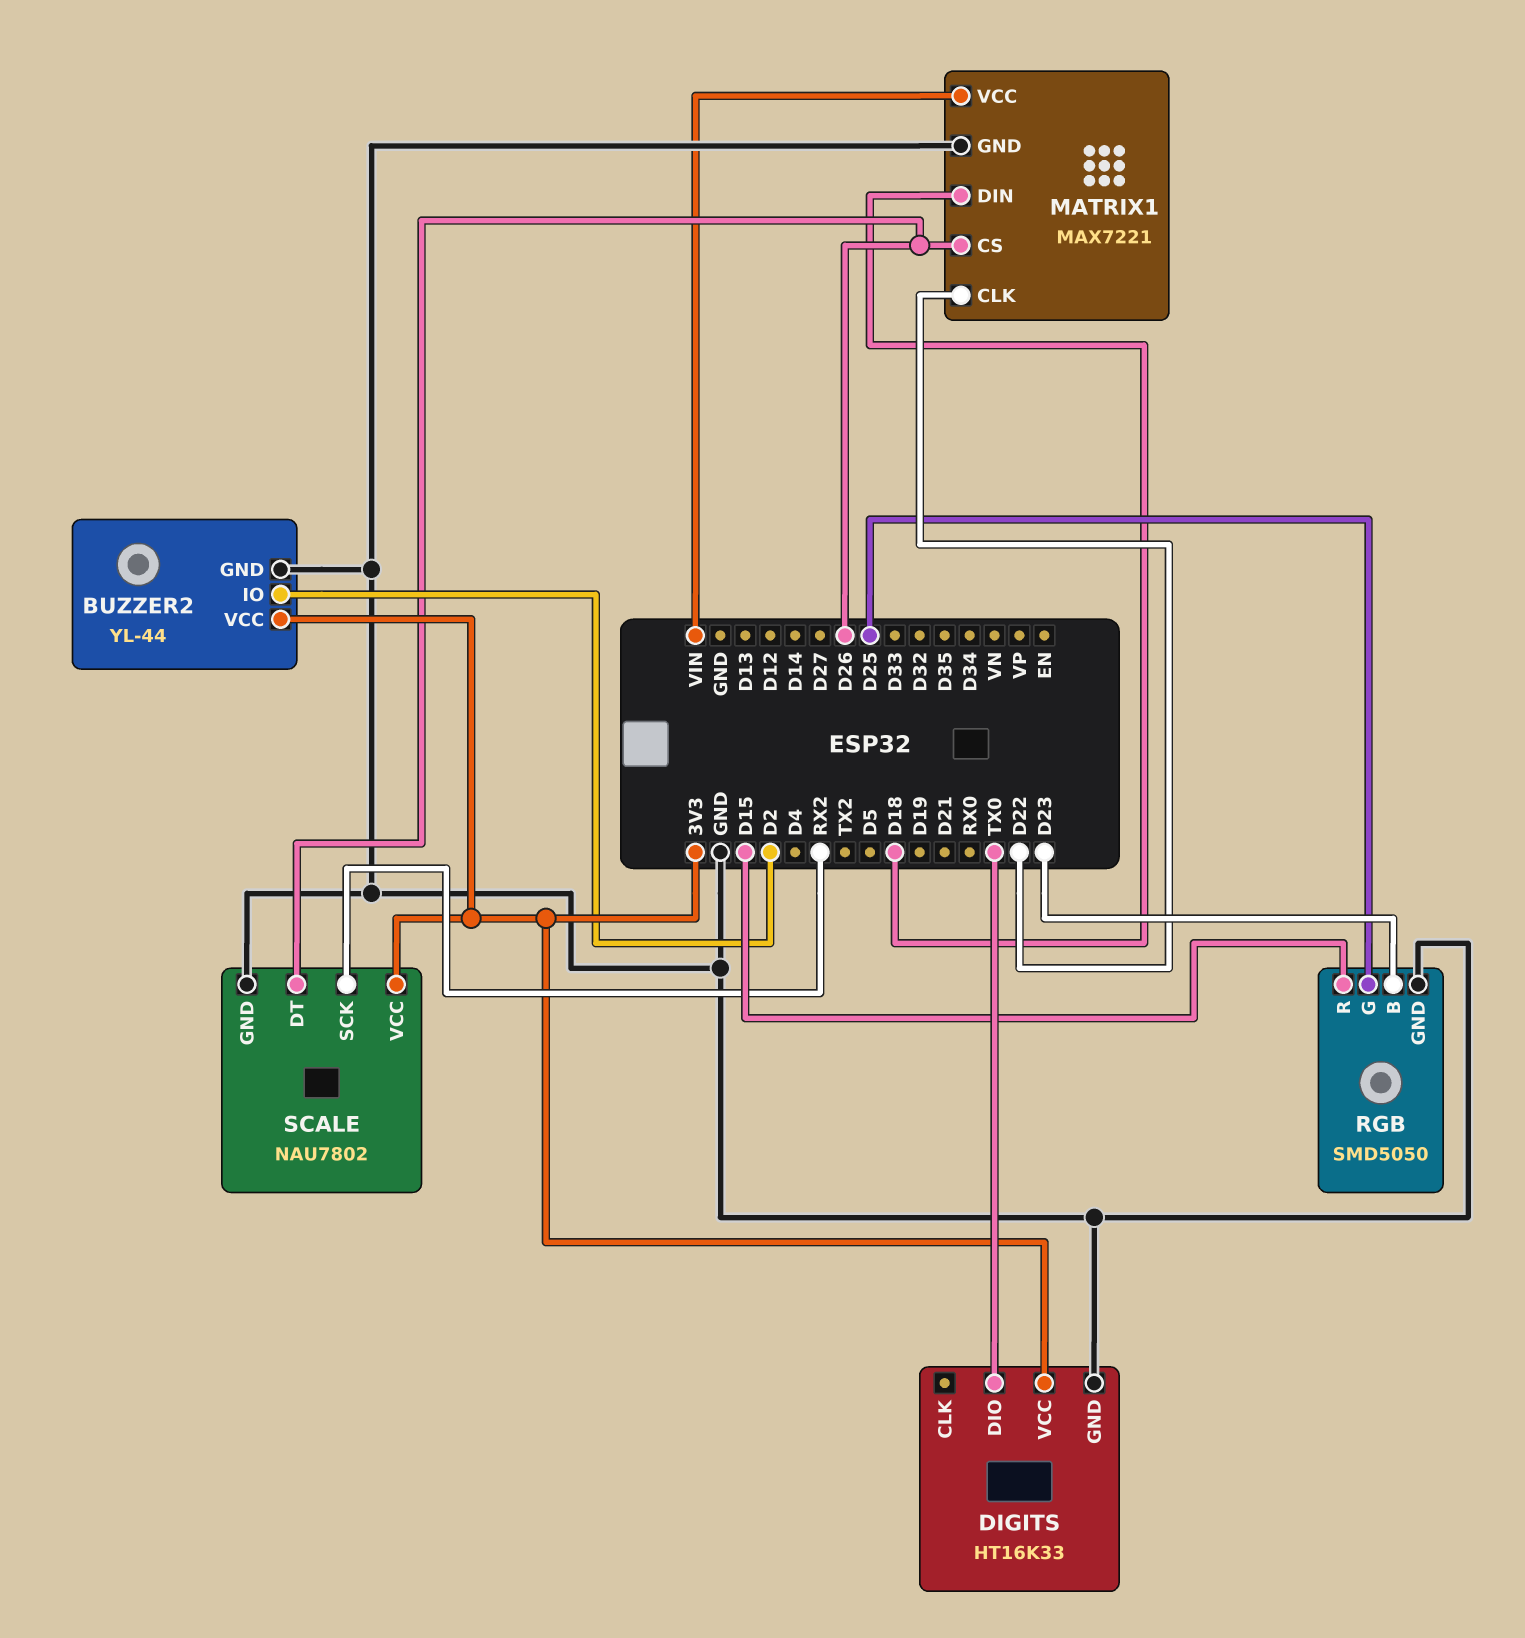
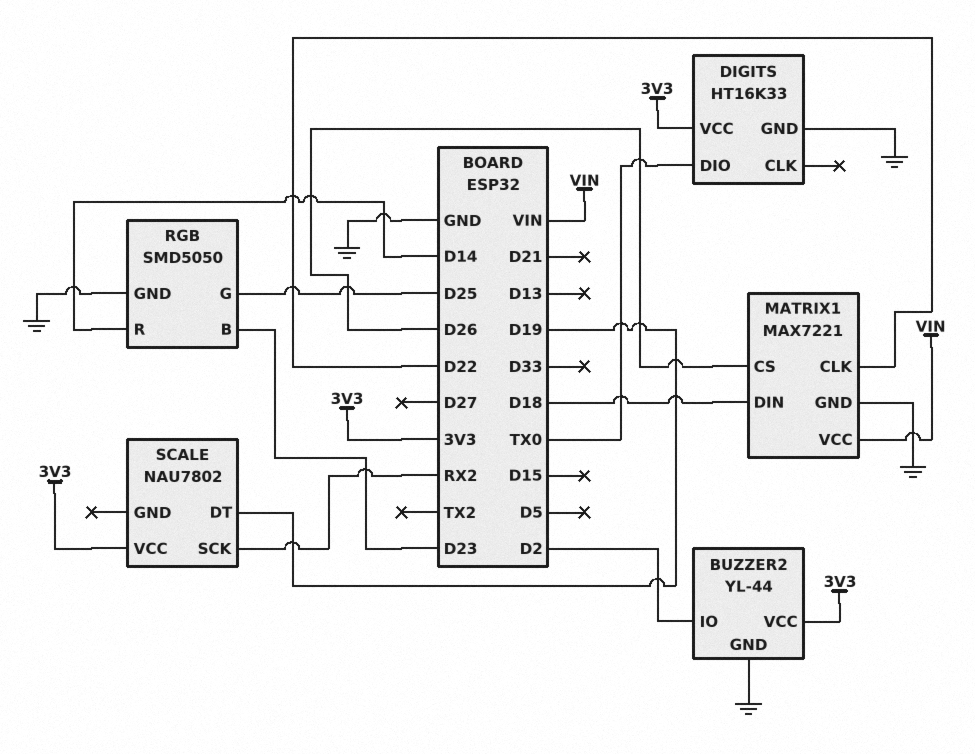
RGB pin R: D15 -> D14
SCALE pin DT: D26 -> D19
SCALE pin GND: GND -> none

